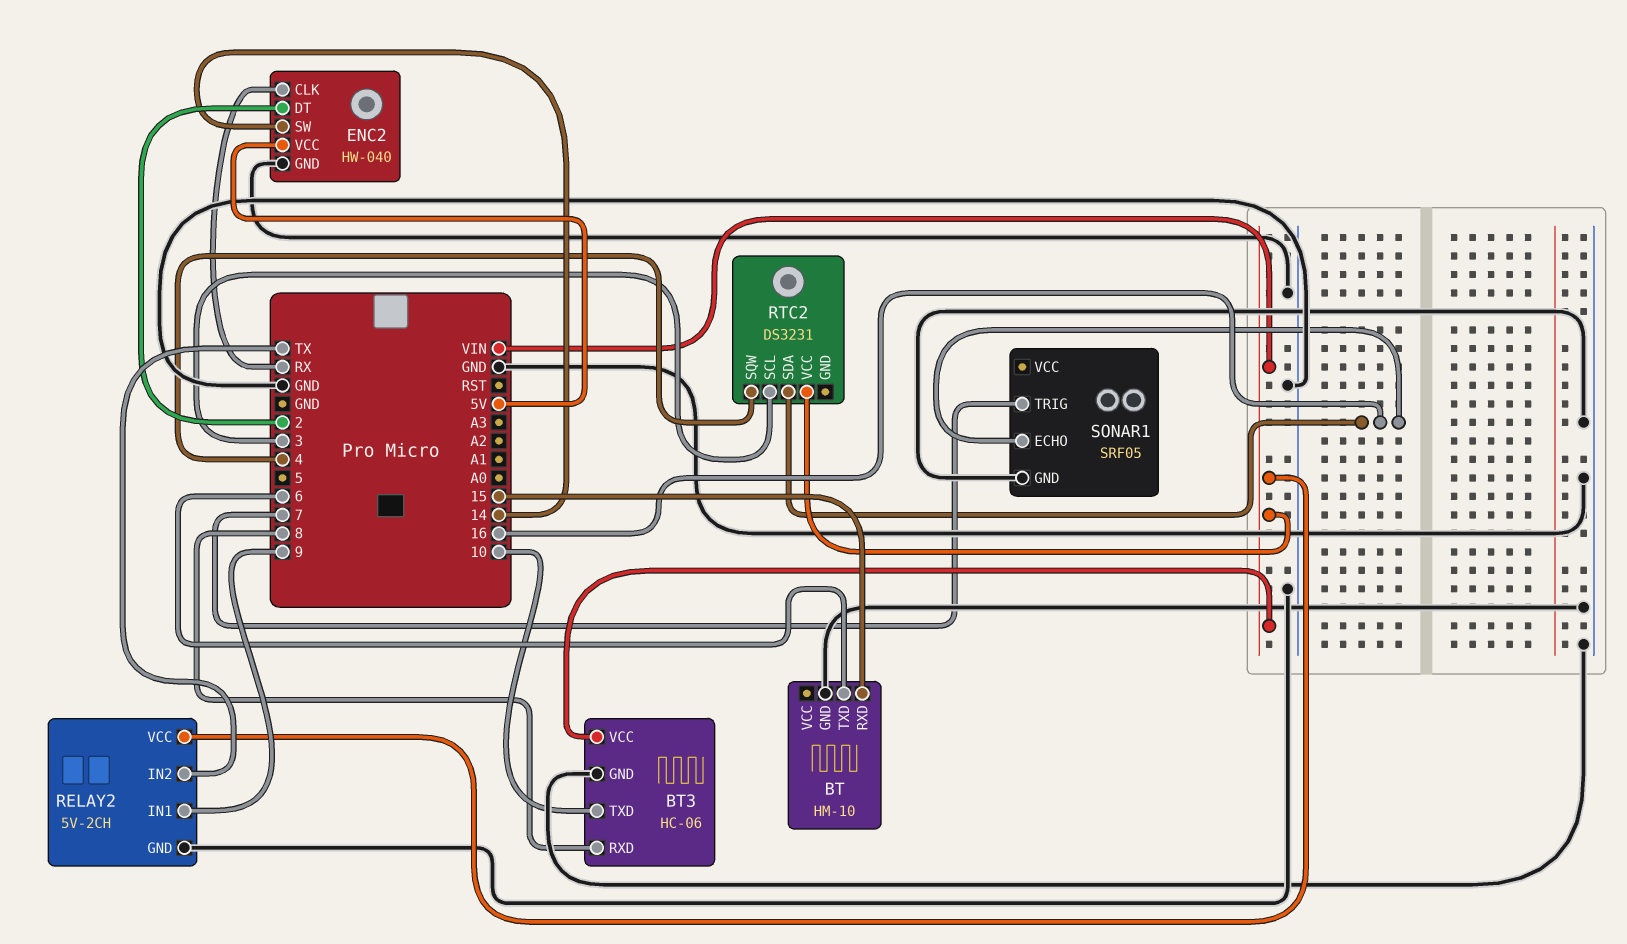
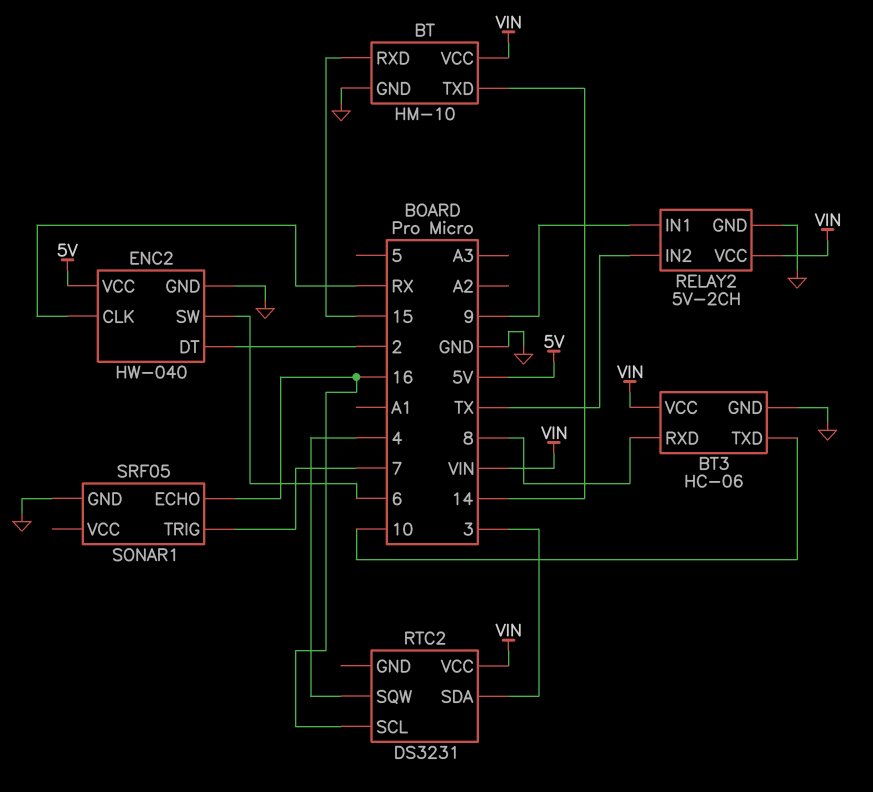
BT pin TXD: 6 -> 14
BT pin VCC: none -> VIN
ENC2 pin SW: 14 -> 6
RTC2 pin SCL: 3 -> 16
RTC2 pin SDA: 16 -> 3

